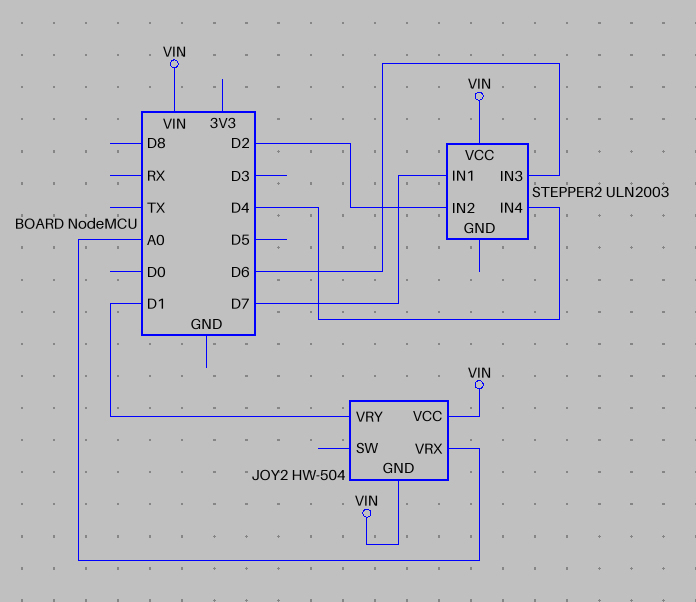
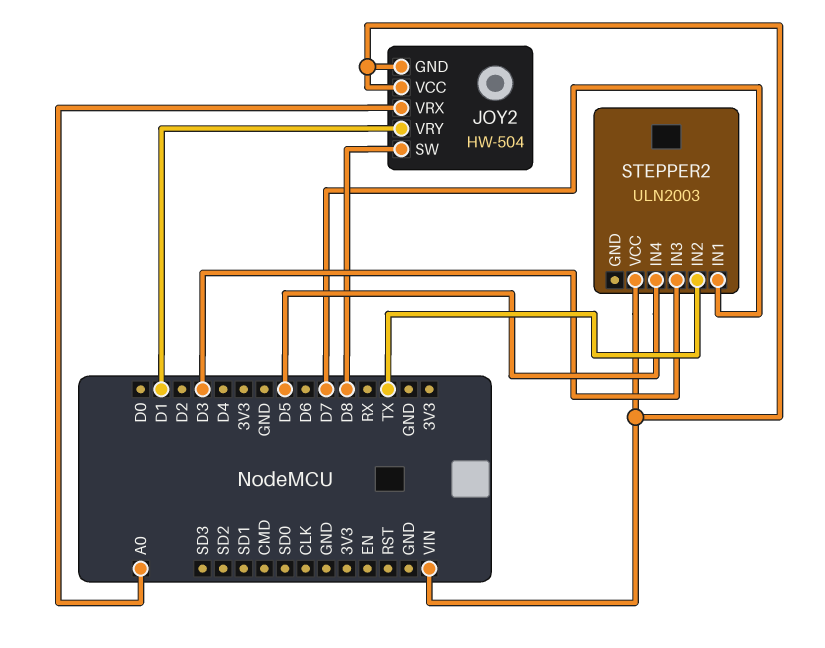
JOY2 pin SW: none -> D8
STEPPER2 pin IN2: D2 -> TX
STEPPER2 pin IN3: D6 -> D3
STEPPER2 pin IN4: D4 -> D5

